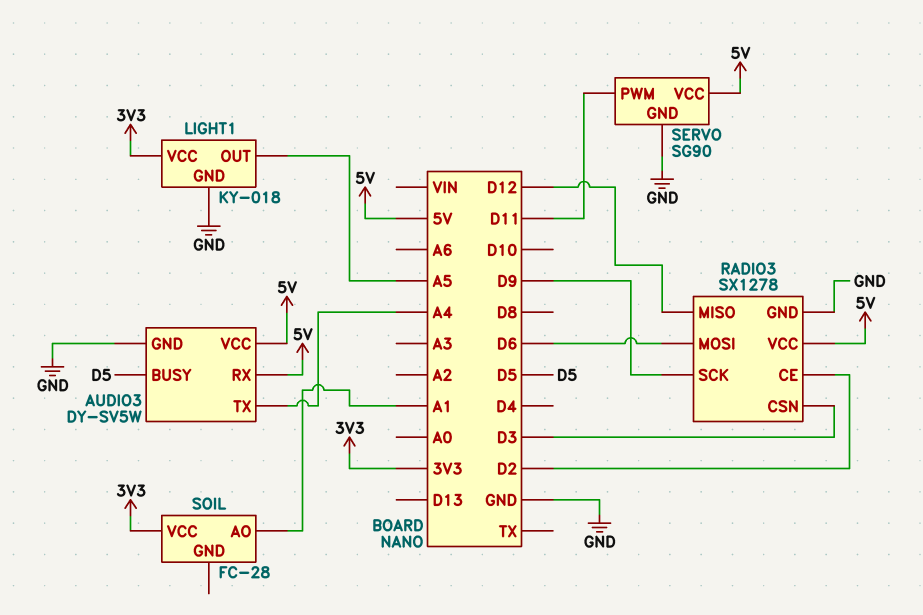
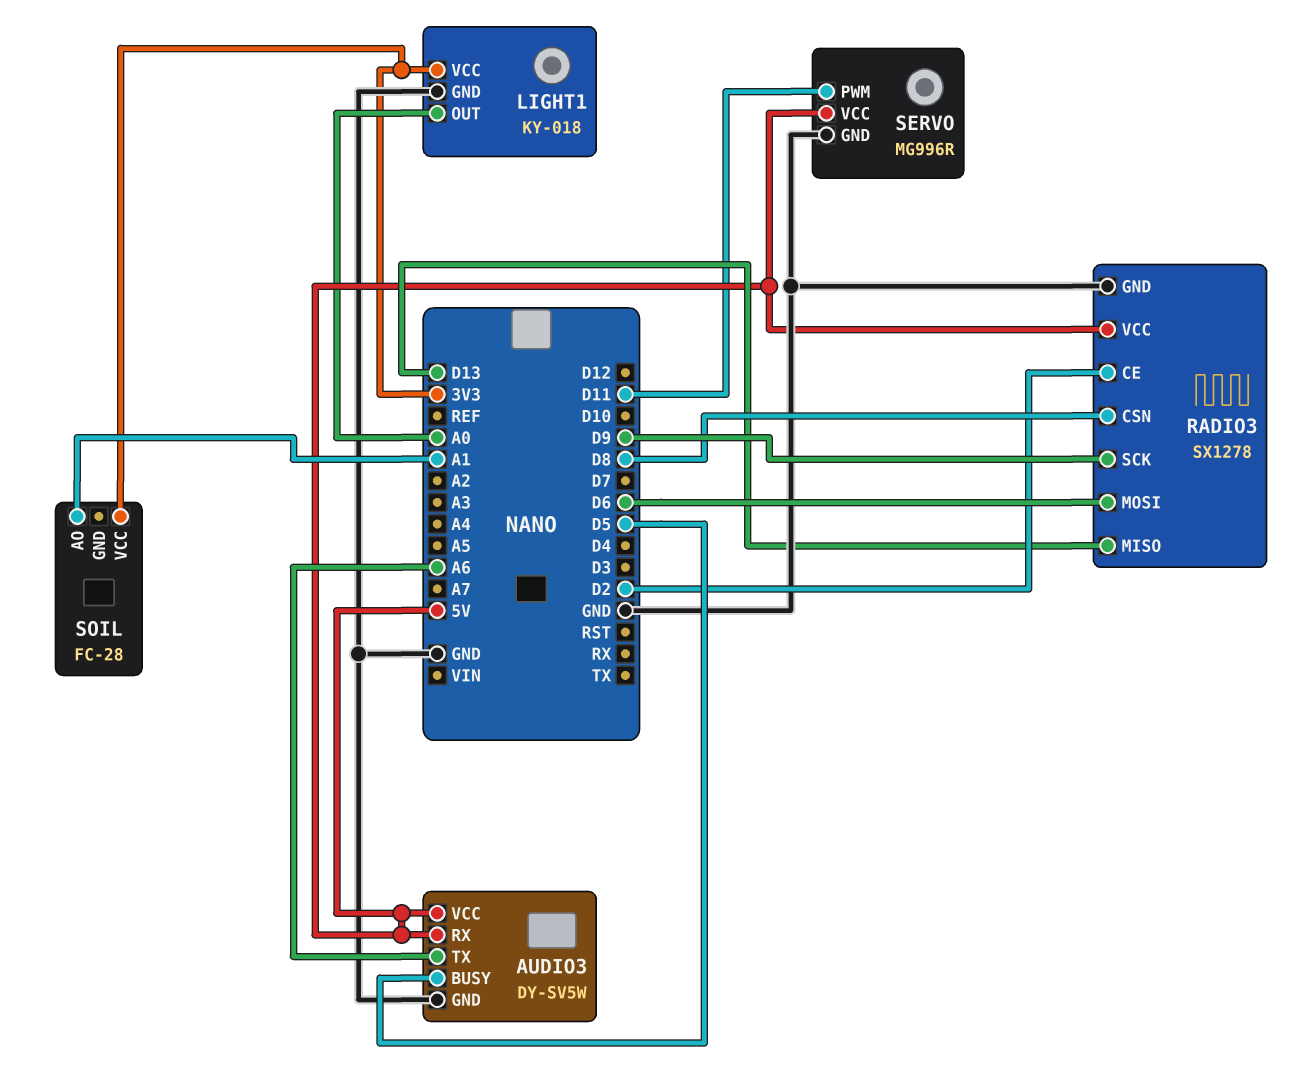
AUDIO3 pin TX: A4 -> A6
LIGHT1 pin OUT: A5 -> A0
RADIO3 pin CSN: D3 -> D8
RADIO3 pin MISO: D12 -> D13
SERVO: SG90 -> MG996R

